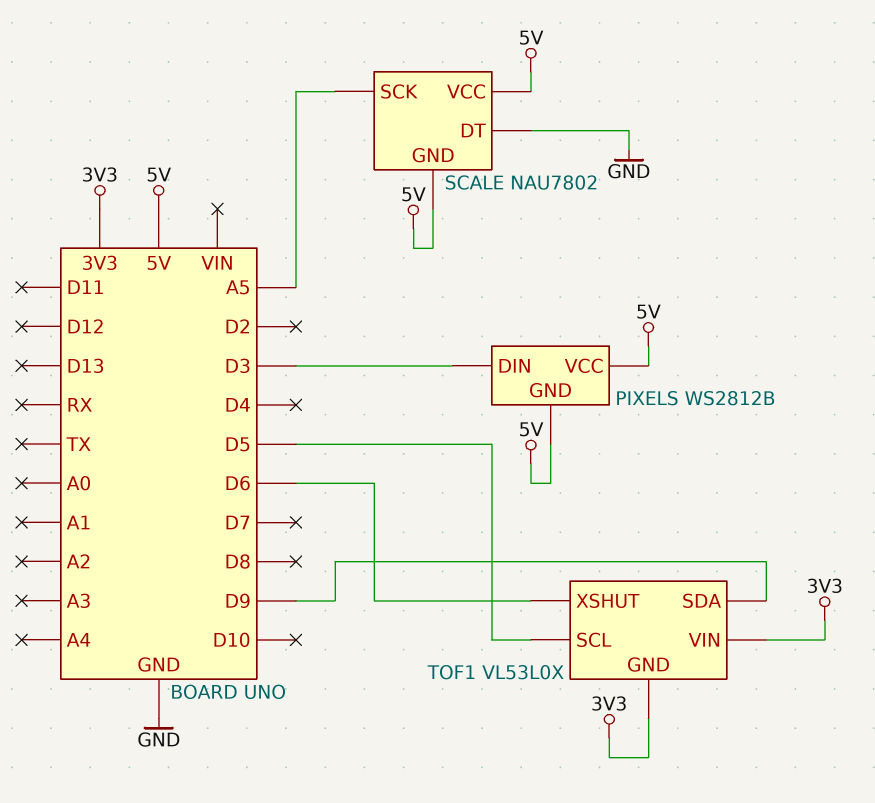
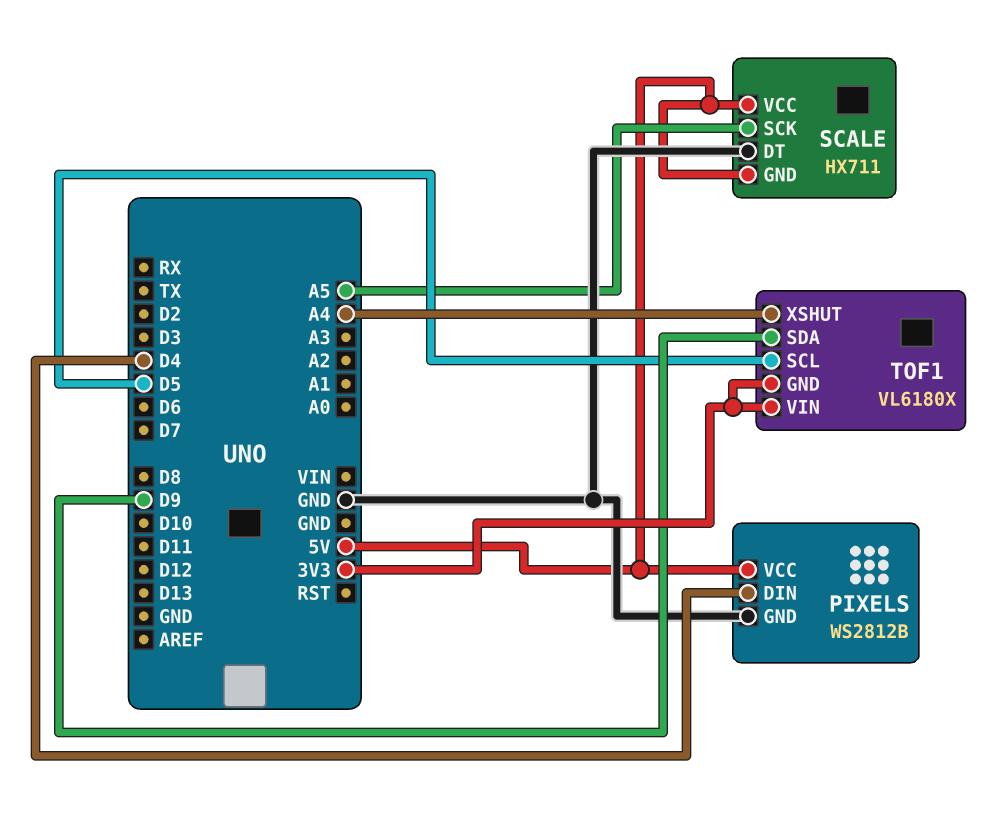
PIXELS pin DIN: D3 -> D4
PIXELS pin GND: 5V -> GND
SCALE: NAU7802 -> HX711
TOF1: VL53L0X -> VL6180X
TOF1 pin XSHUT: D6 -> A4

